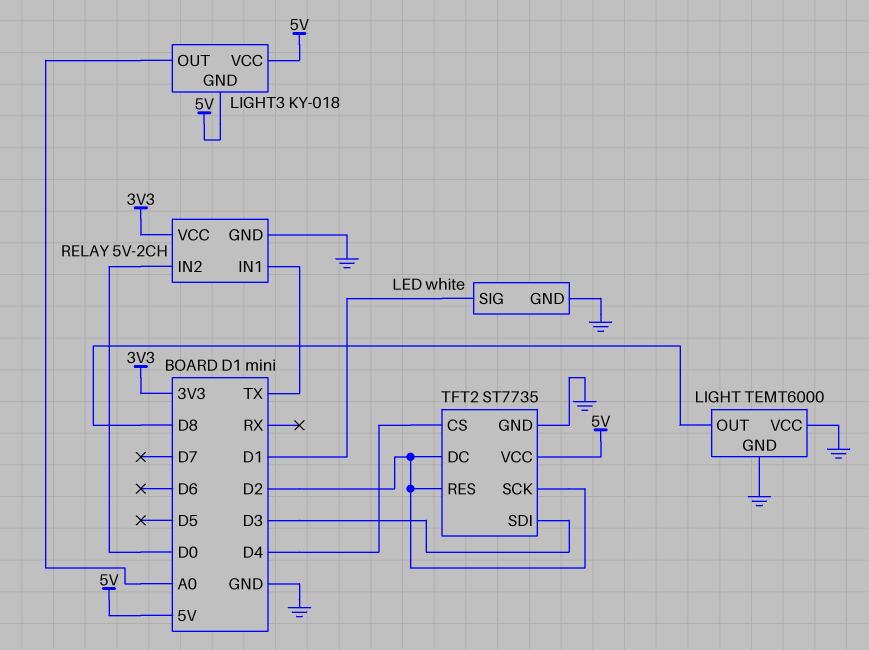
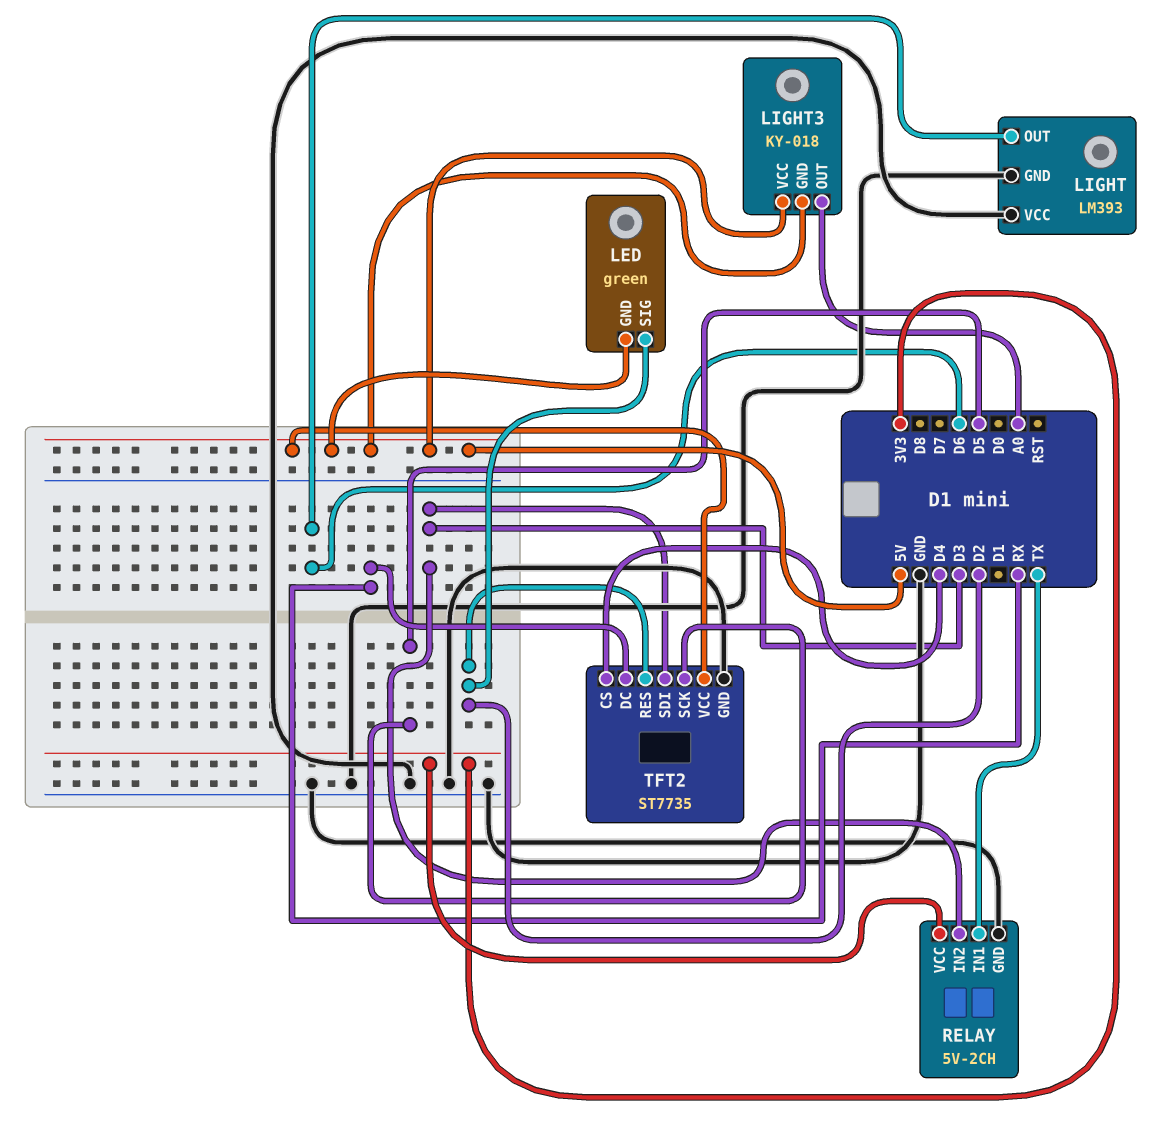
LED: white -> green
LED pin GND: GND -> 5V
LED pin SIG: D1 -> D2
LIGHT: TEMT6000 -> LM393
LIGHT pin OUT: D8 -> D6
RELAY pin IN2: D0 -> D3
TFT2 pin DC: D2 -> RX
TFT2 pin SCK: D2 -> D5

